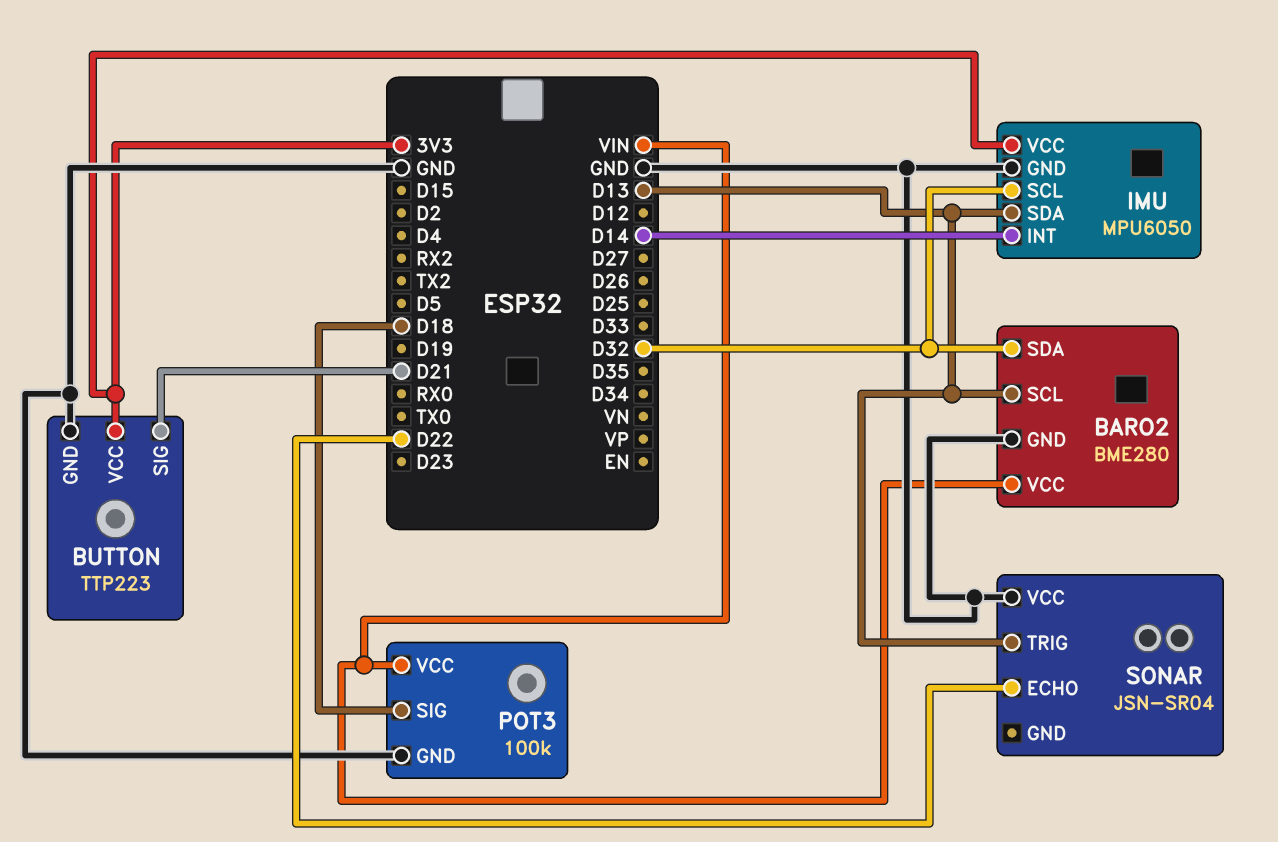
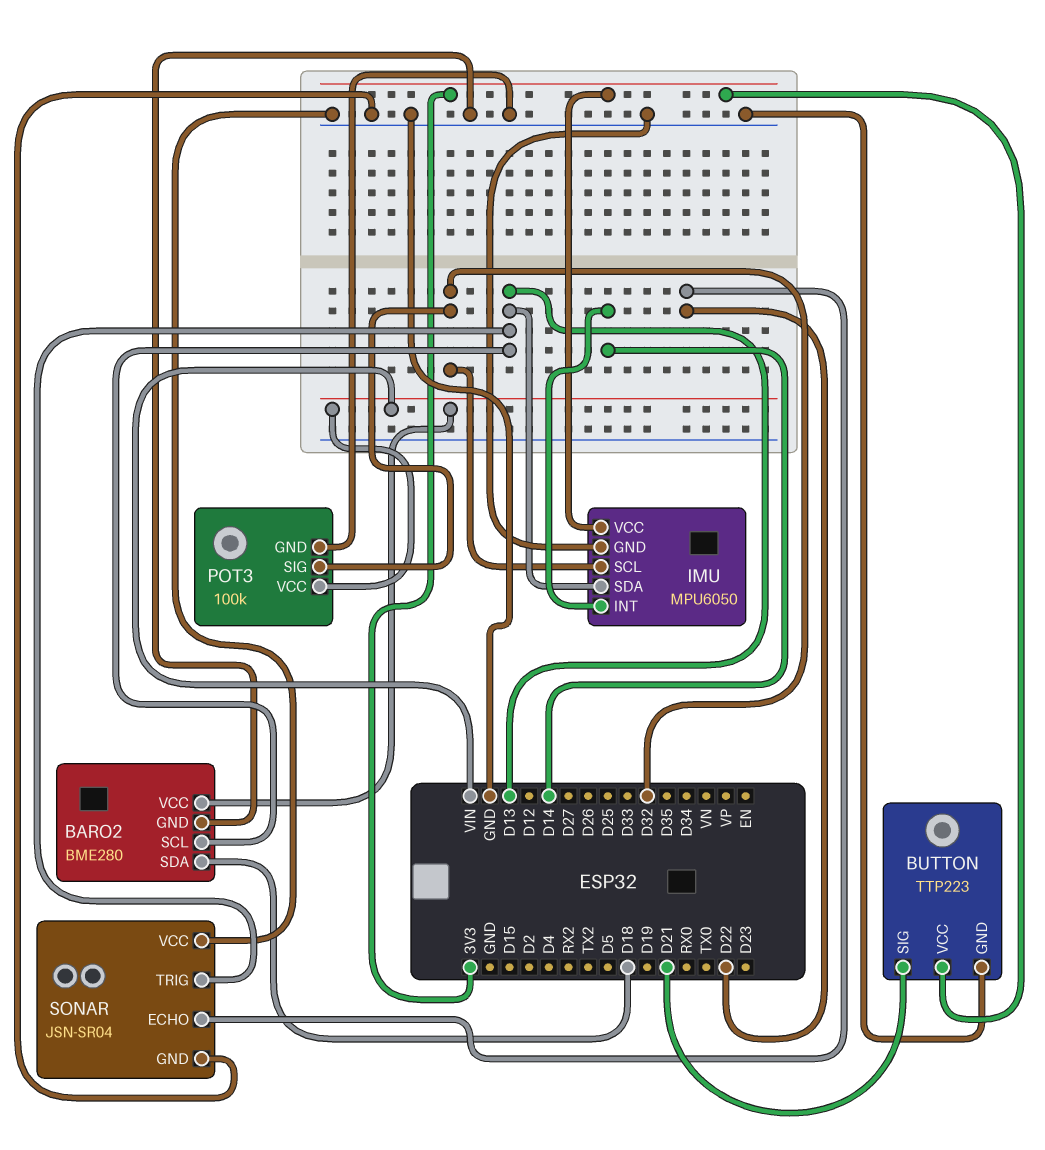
BARO2 pin SDA: D32 -> D18
POT3 pin SIG: D18 -> D32
SONAR pin GND: none -> GND

